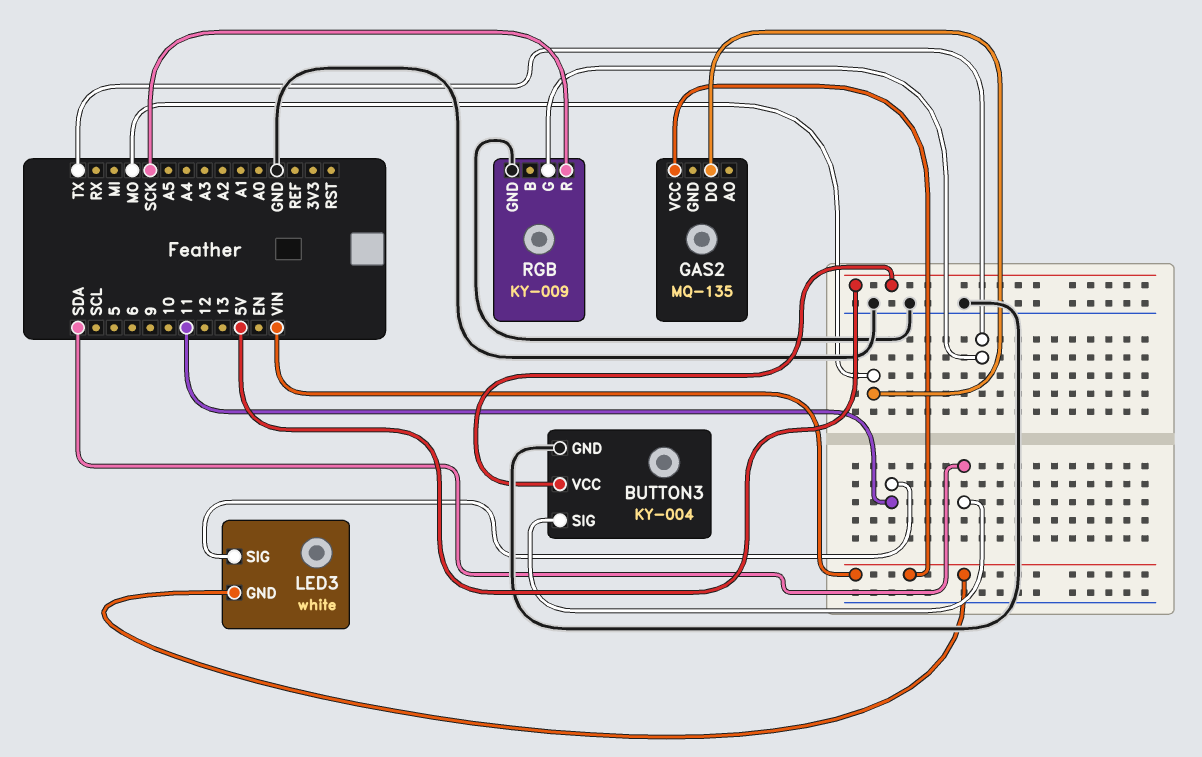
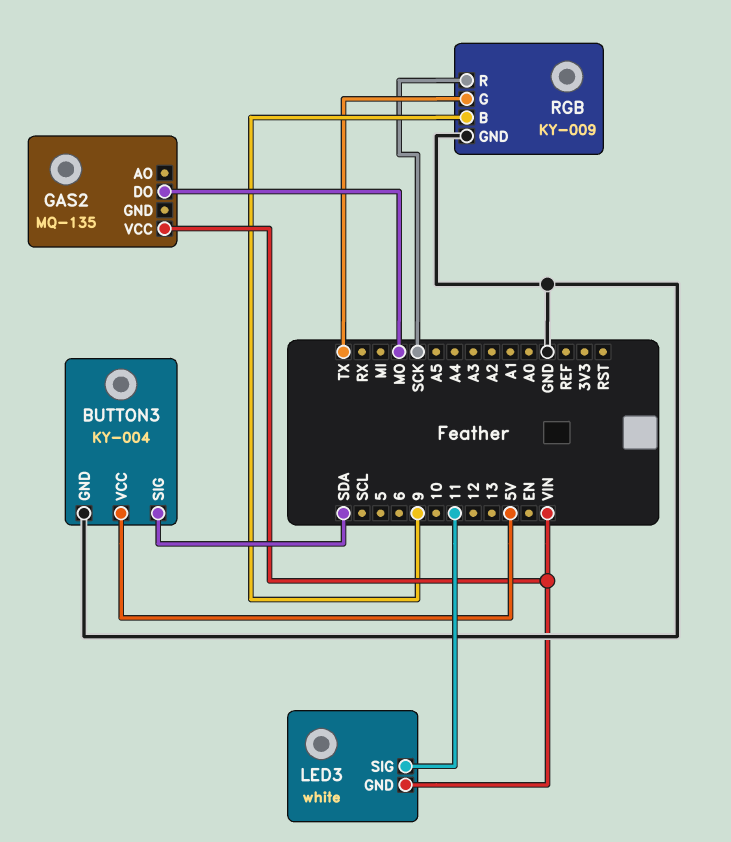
RGB pin B: none -> 9

